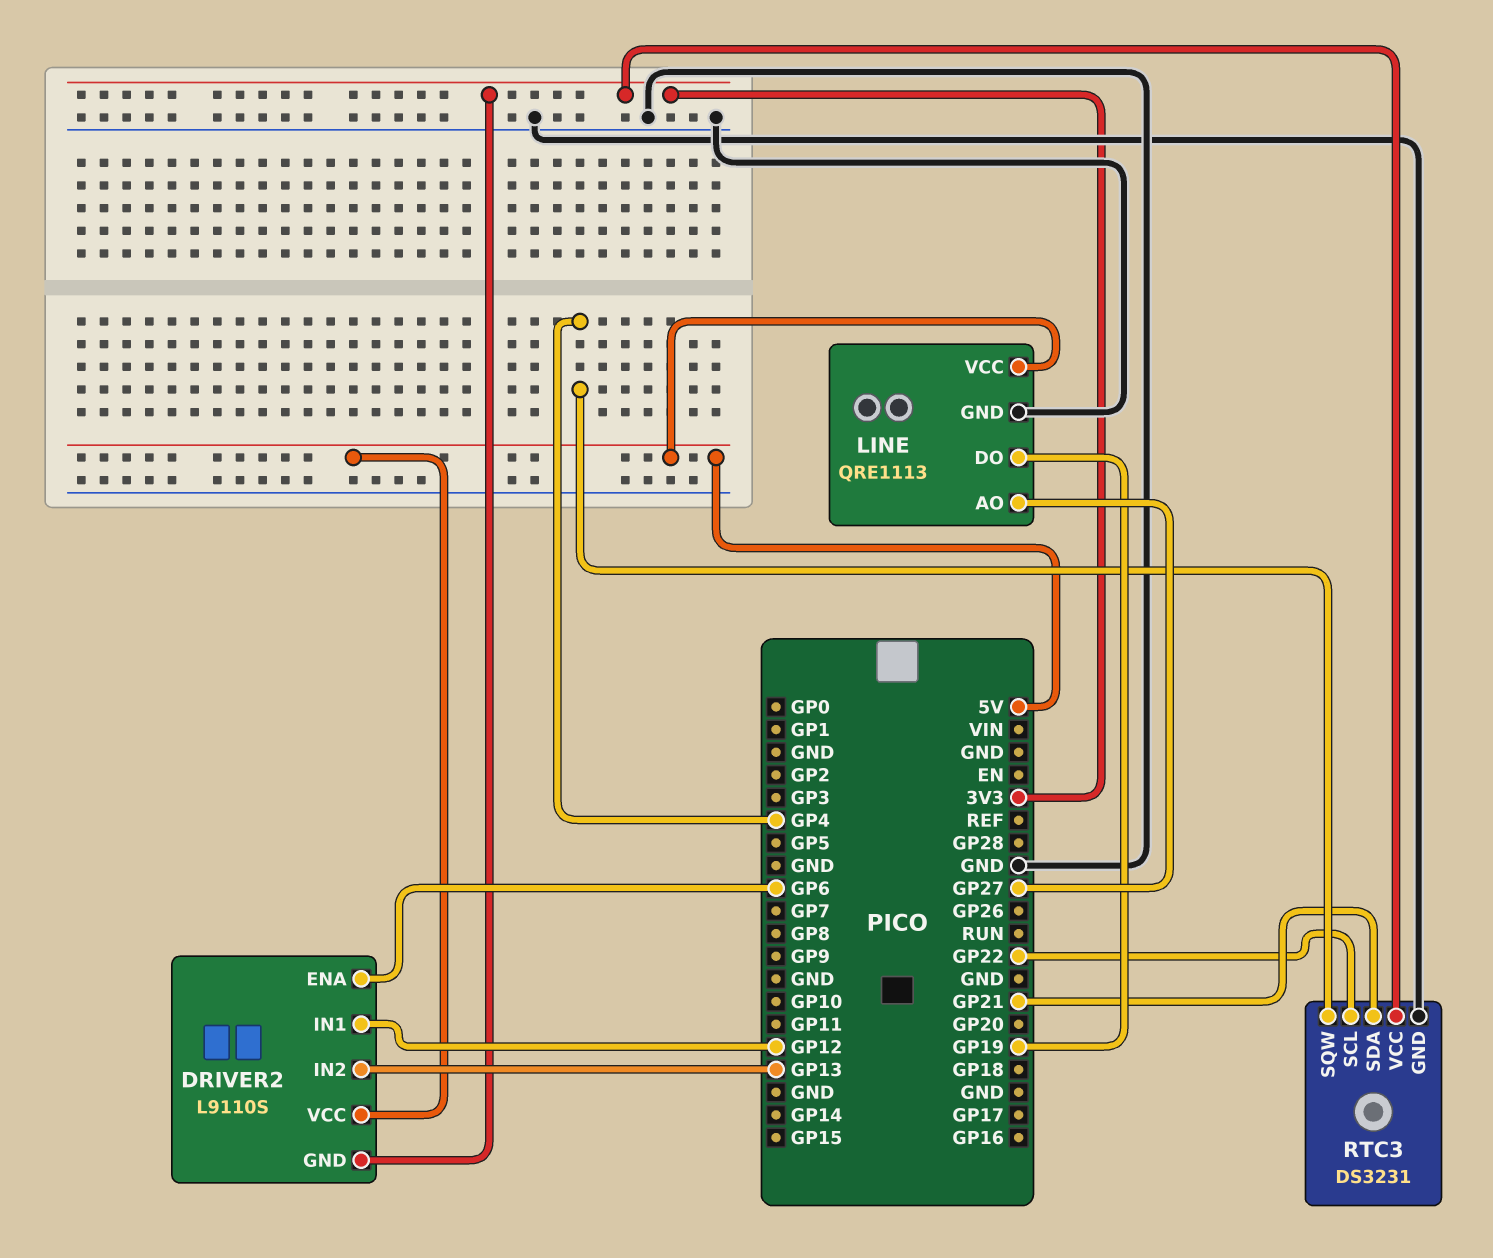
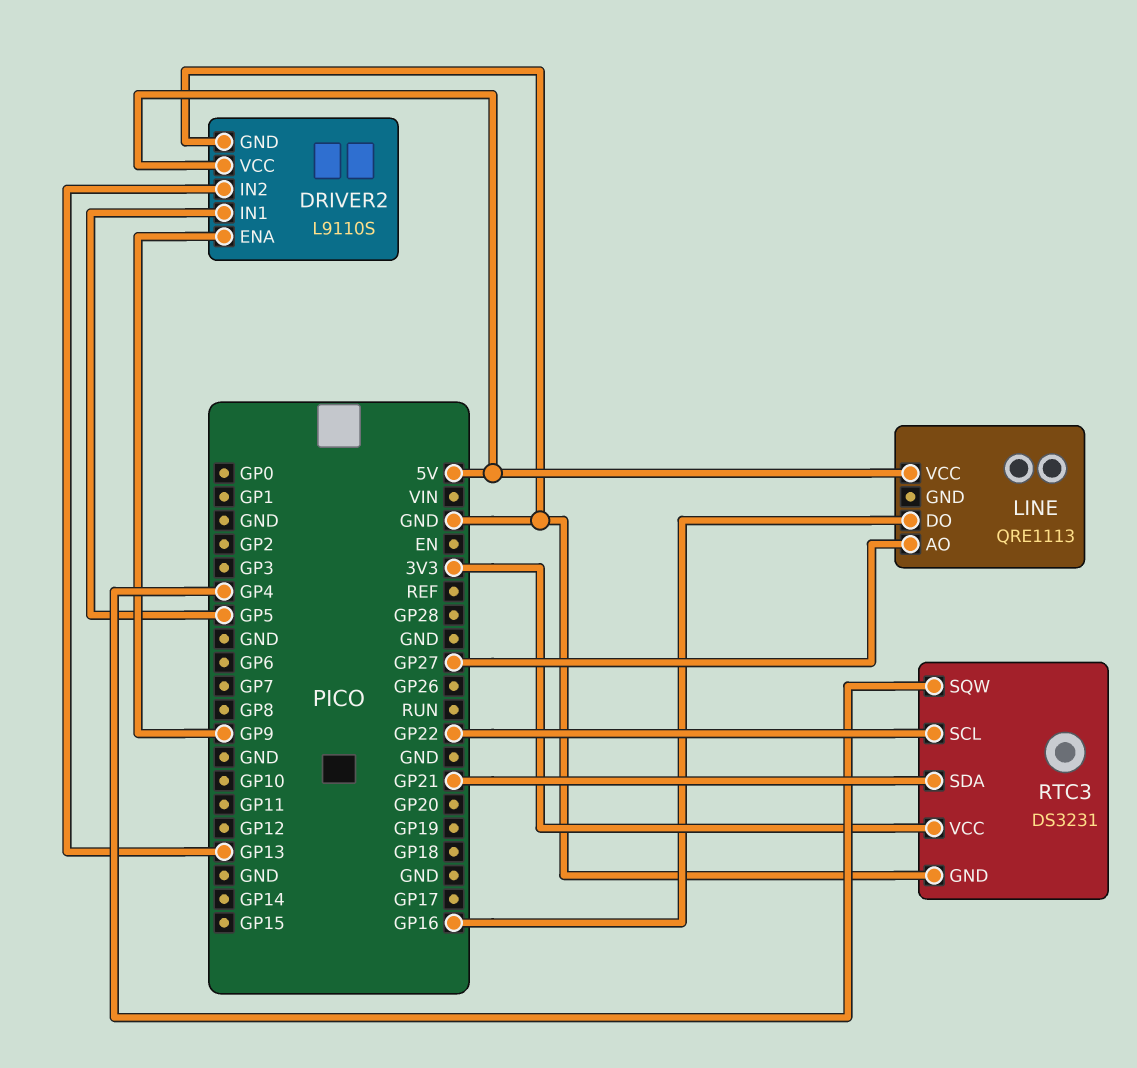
DRIVER2 pin ENA: GP6 -> GP9
DRIVER2 pin GND: 3V3 -> GND
DRIVER2 pin IN1: GP12 -> GP5
LINE pin DO: GP19 -> GP16
LINE pin GND: GND -> none

